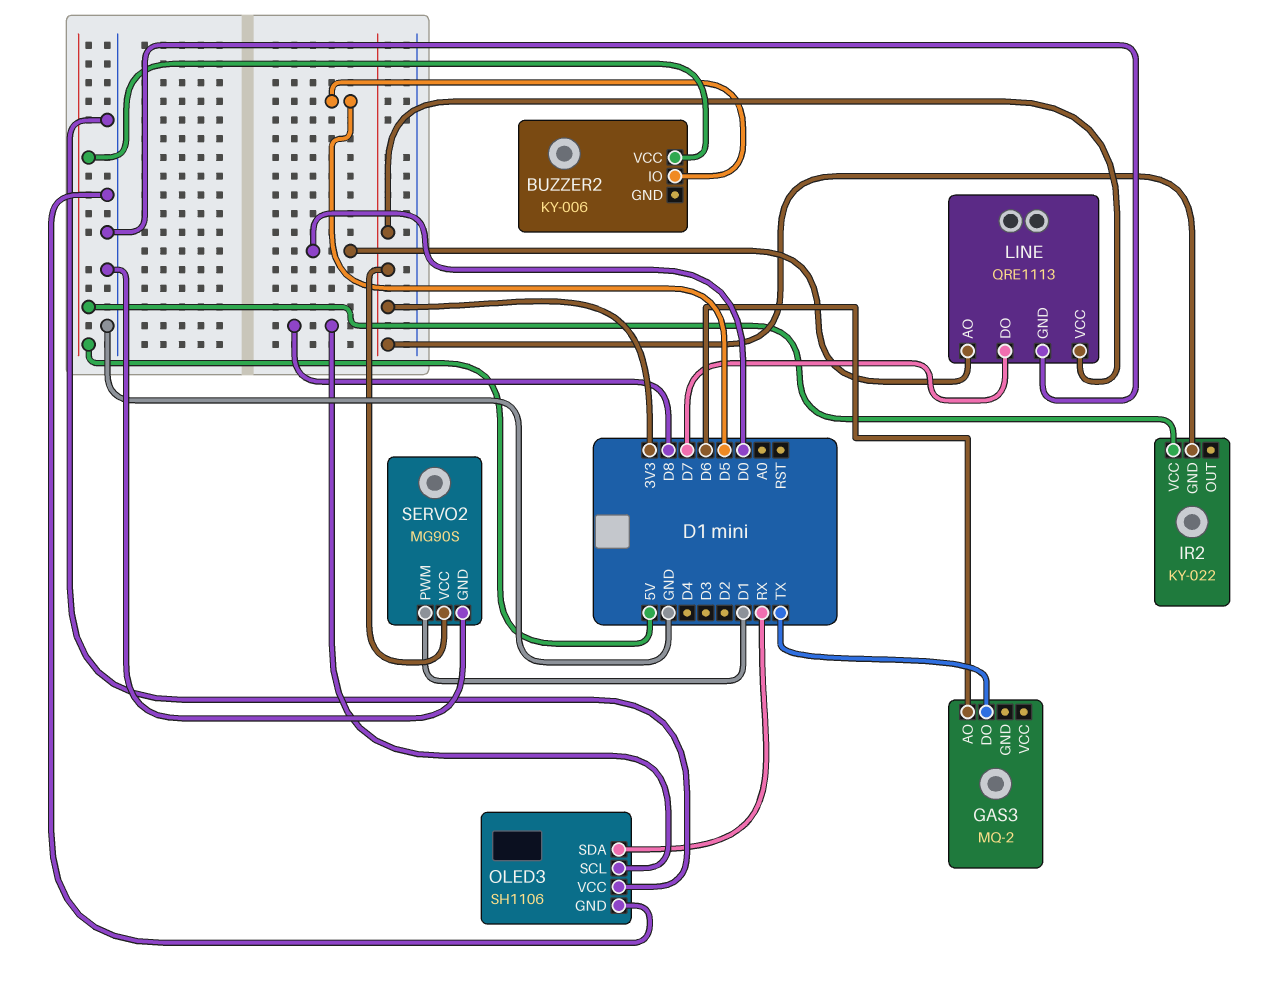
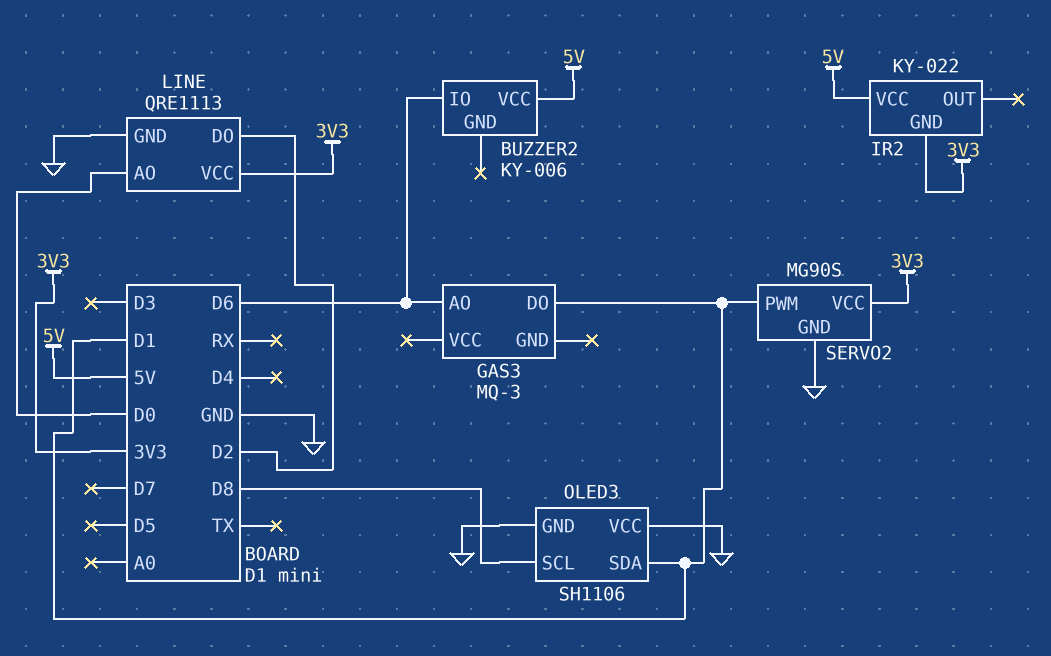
BUZZER2 pin IO: D5 -> D6
GAS3: MQ-2 -> MQ-3
GAS3 pin DO: TX -> D1
LINE pin DO: D7 -> D2
OLED3 pin SDA: RX -> D1

